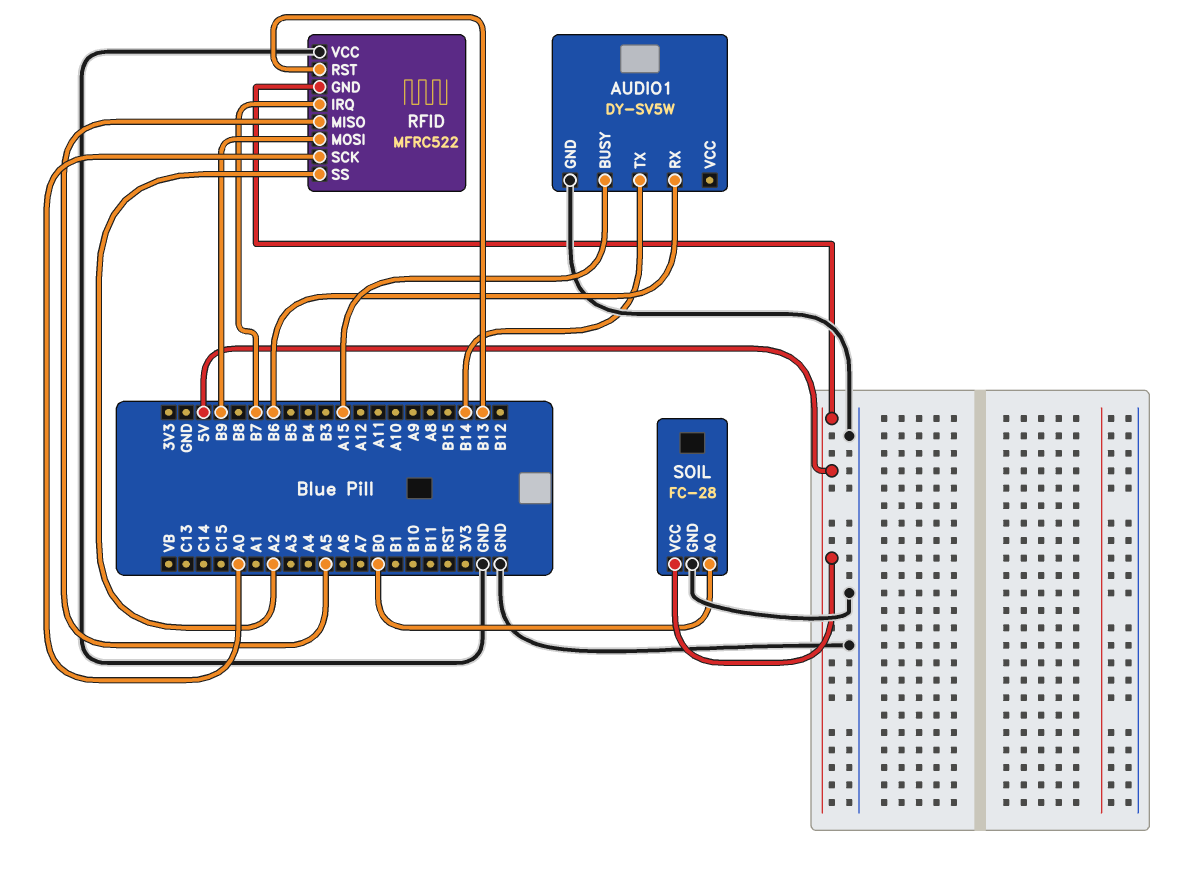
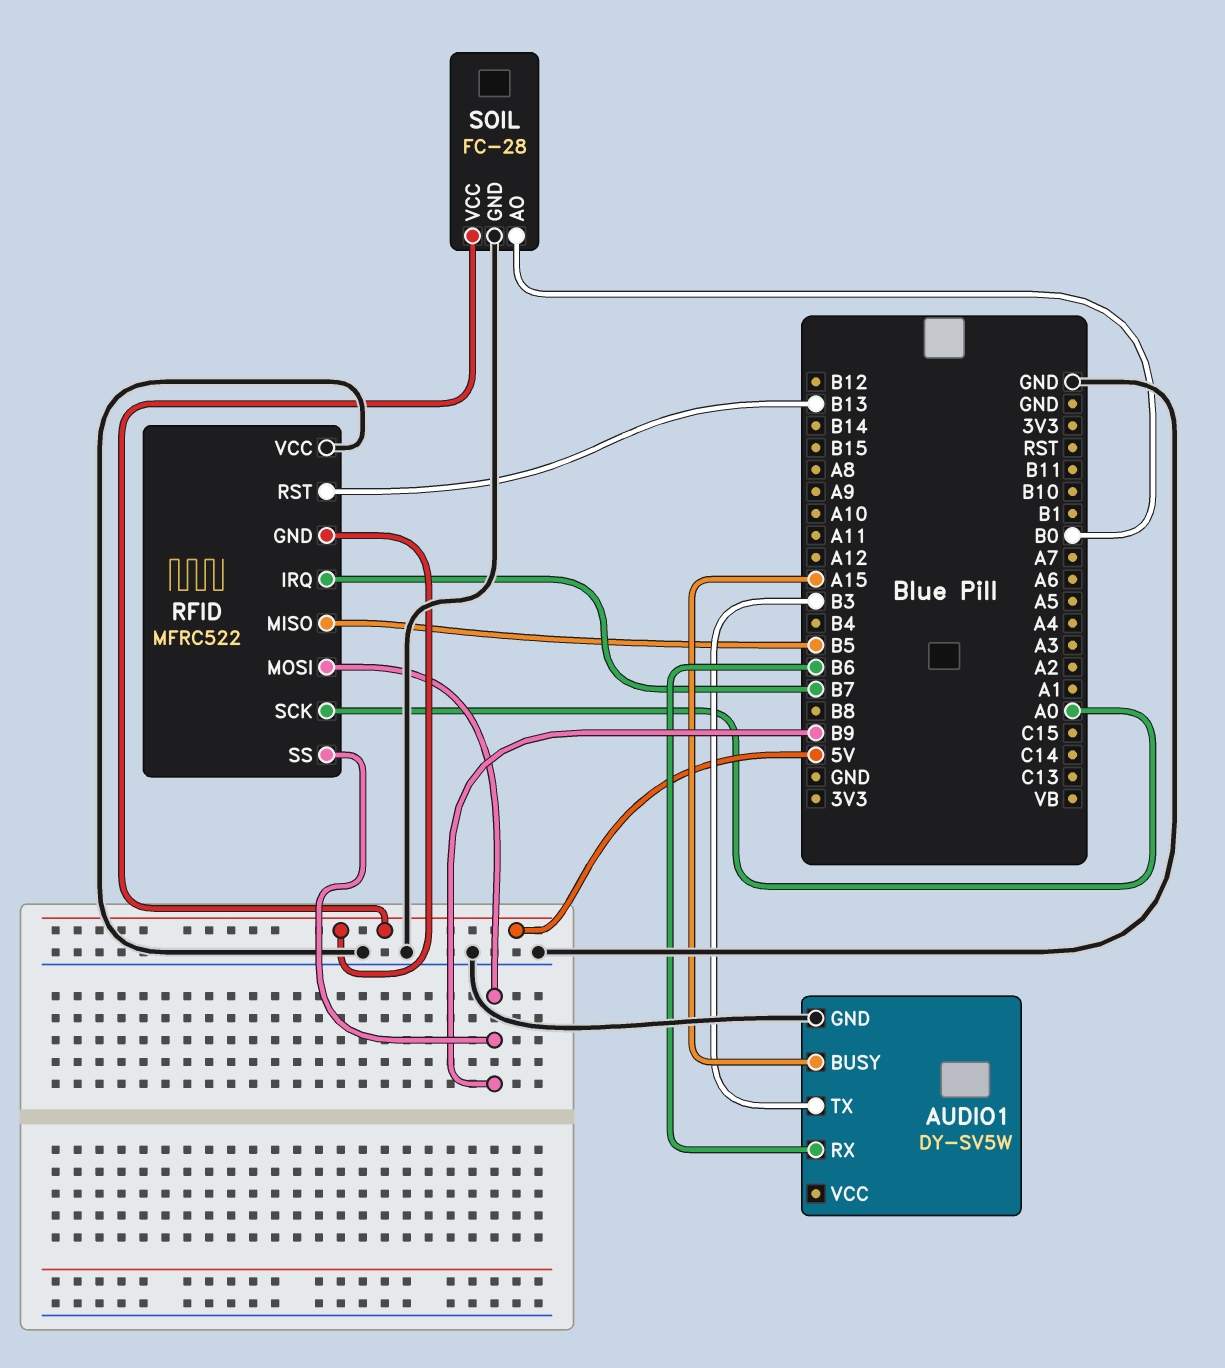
AUDIO1 pin TX: B14 -> B3
RFID pin MISO: A5 -> B5
RFID pin SS: A2 -> B9

